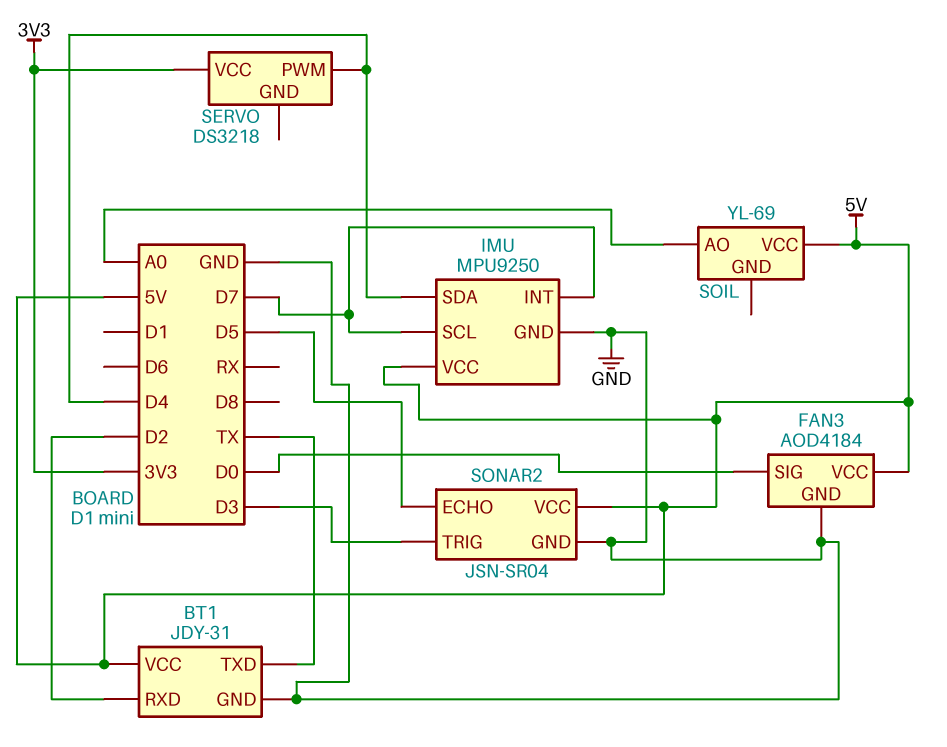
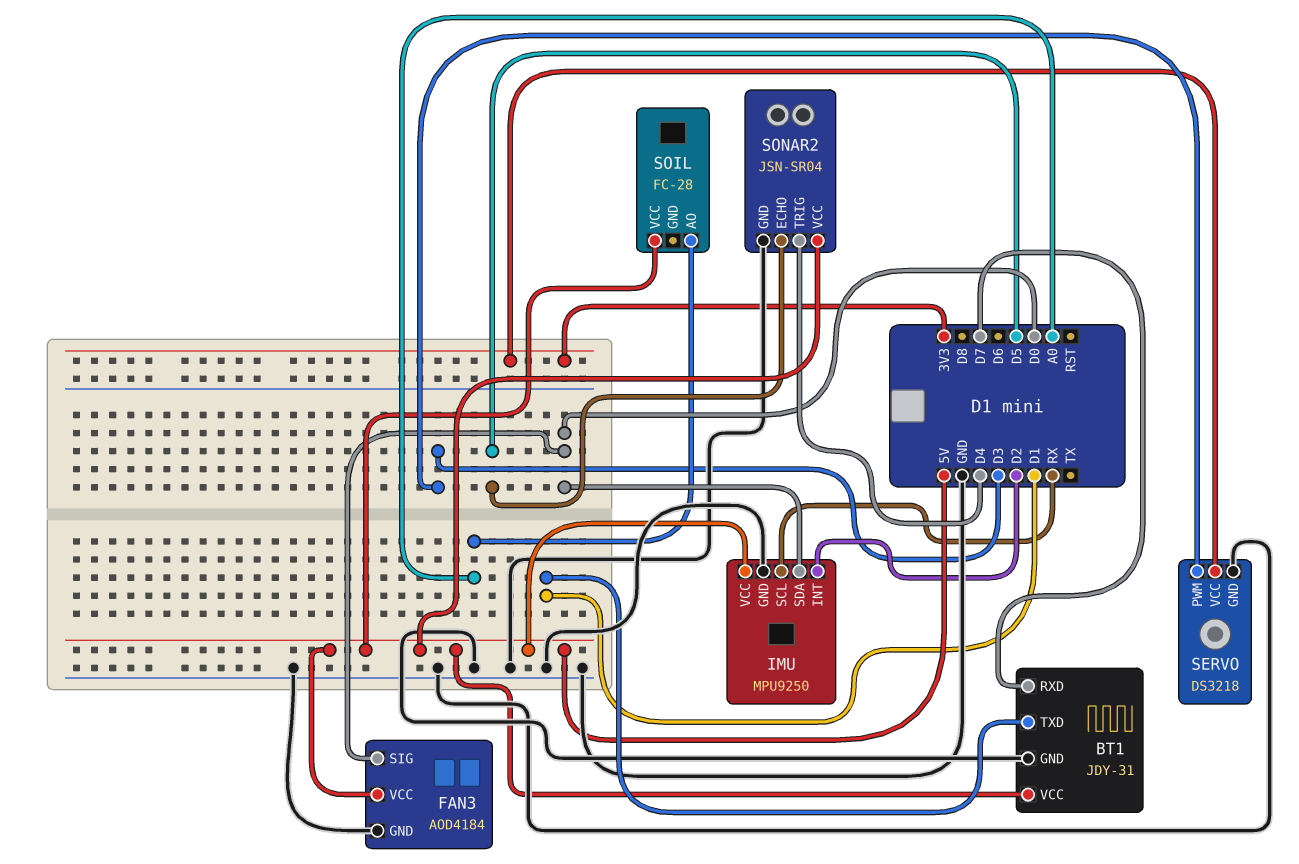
BT1 pin RXD: D2 -> D7
BT1 pin TXD: TX -> D1
IMU pin INT: D7 -> D2
IMU pin SCL: D7 -> RX
IMU pin SDA: D4 -> D0
SERVO pin GND: none -> GND
SERVO pin PWM: D4 -> D3
SOIL: YL-69 -> FC-28
SONAR2 pin TRIG: D3 -> D4

